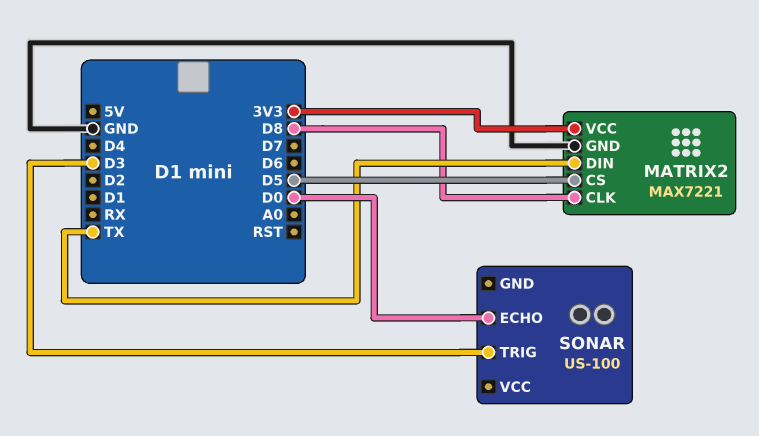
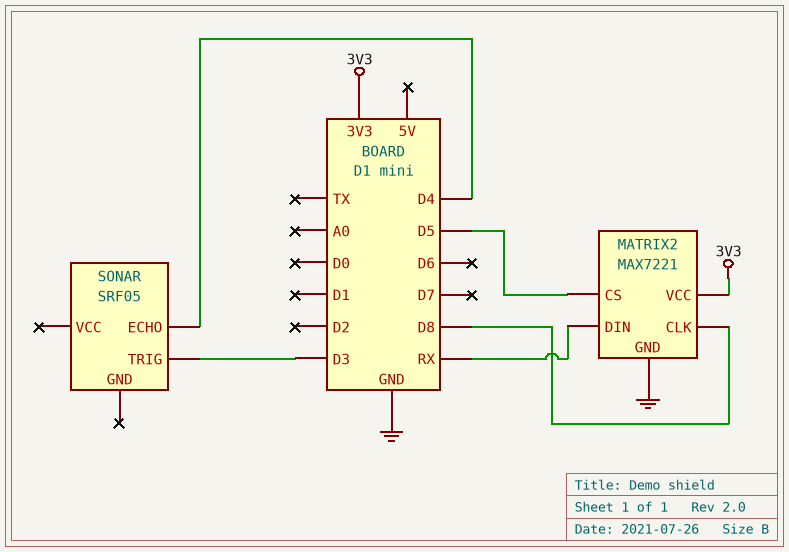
MATRIX2 pin DIN: TX -> RX
SONAR: US-100 -> SRF05
SONAR pin ECHO: D0 -> D4

